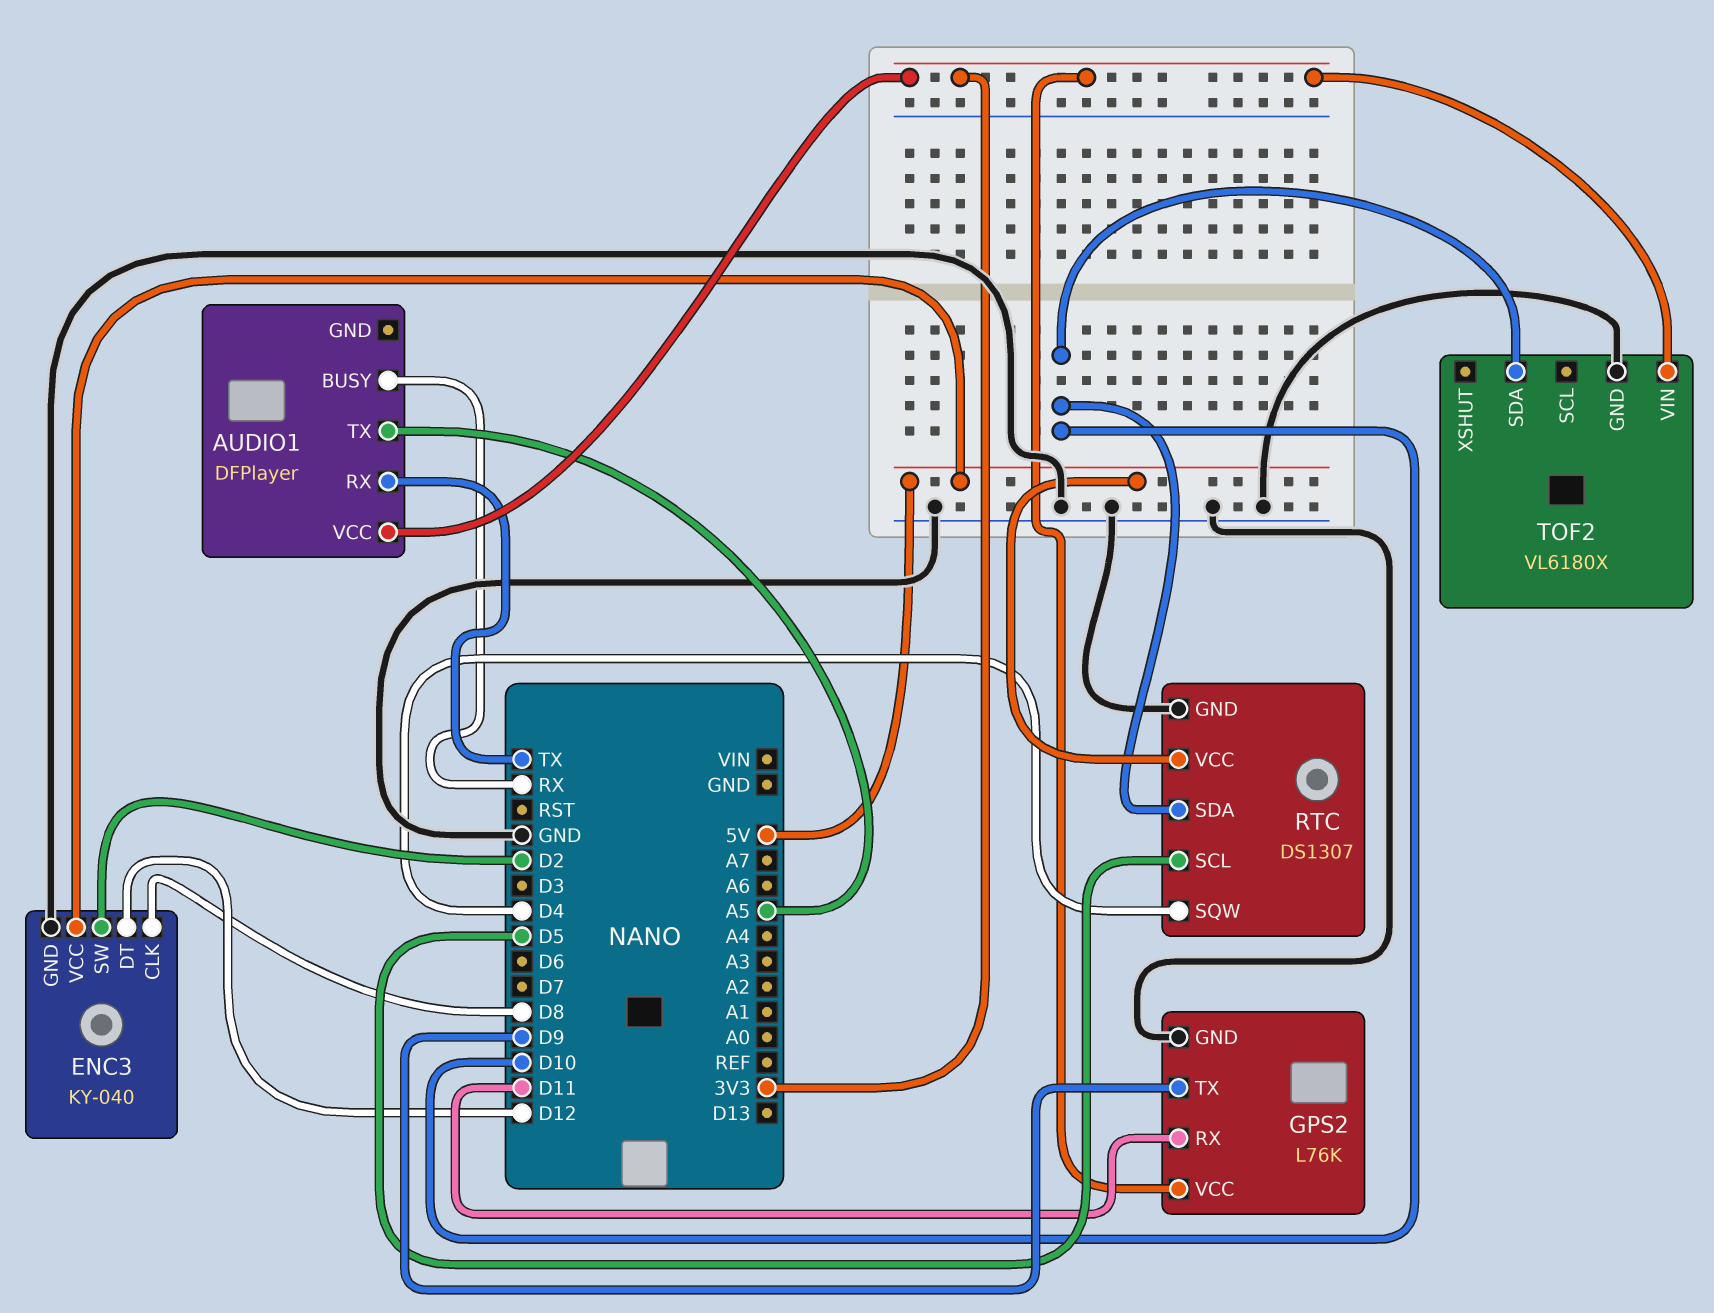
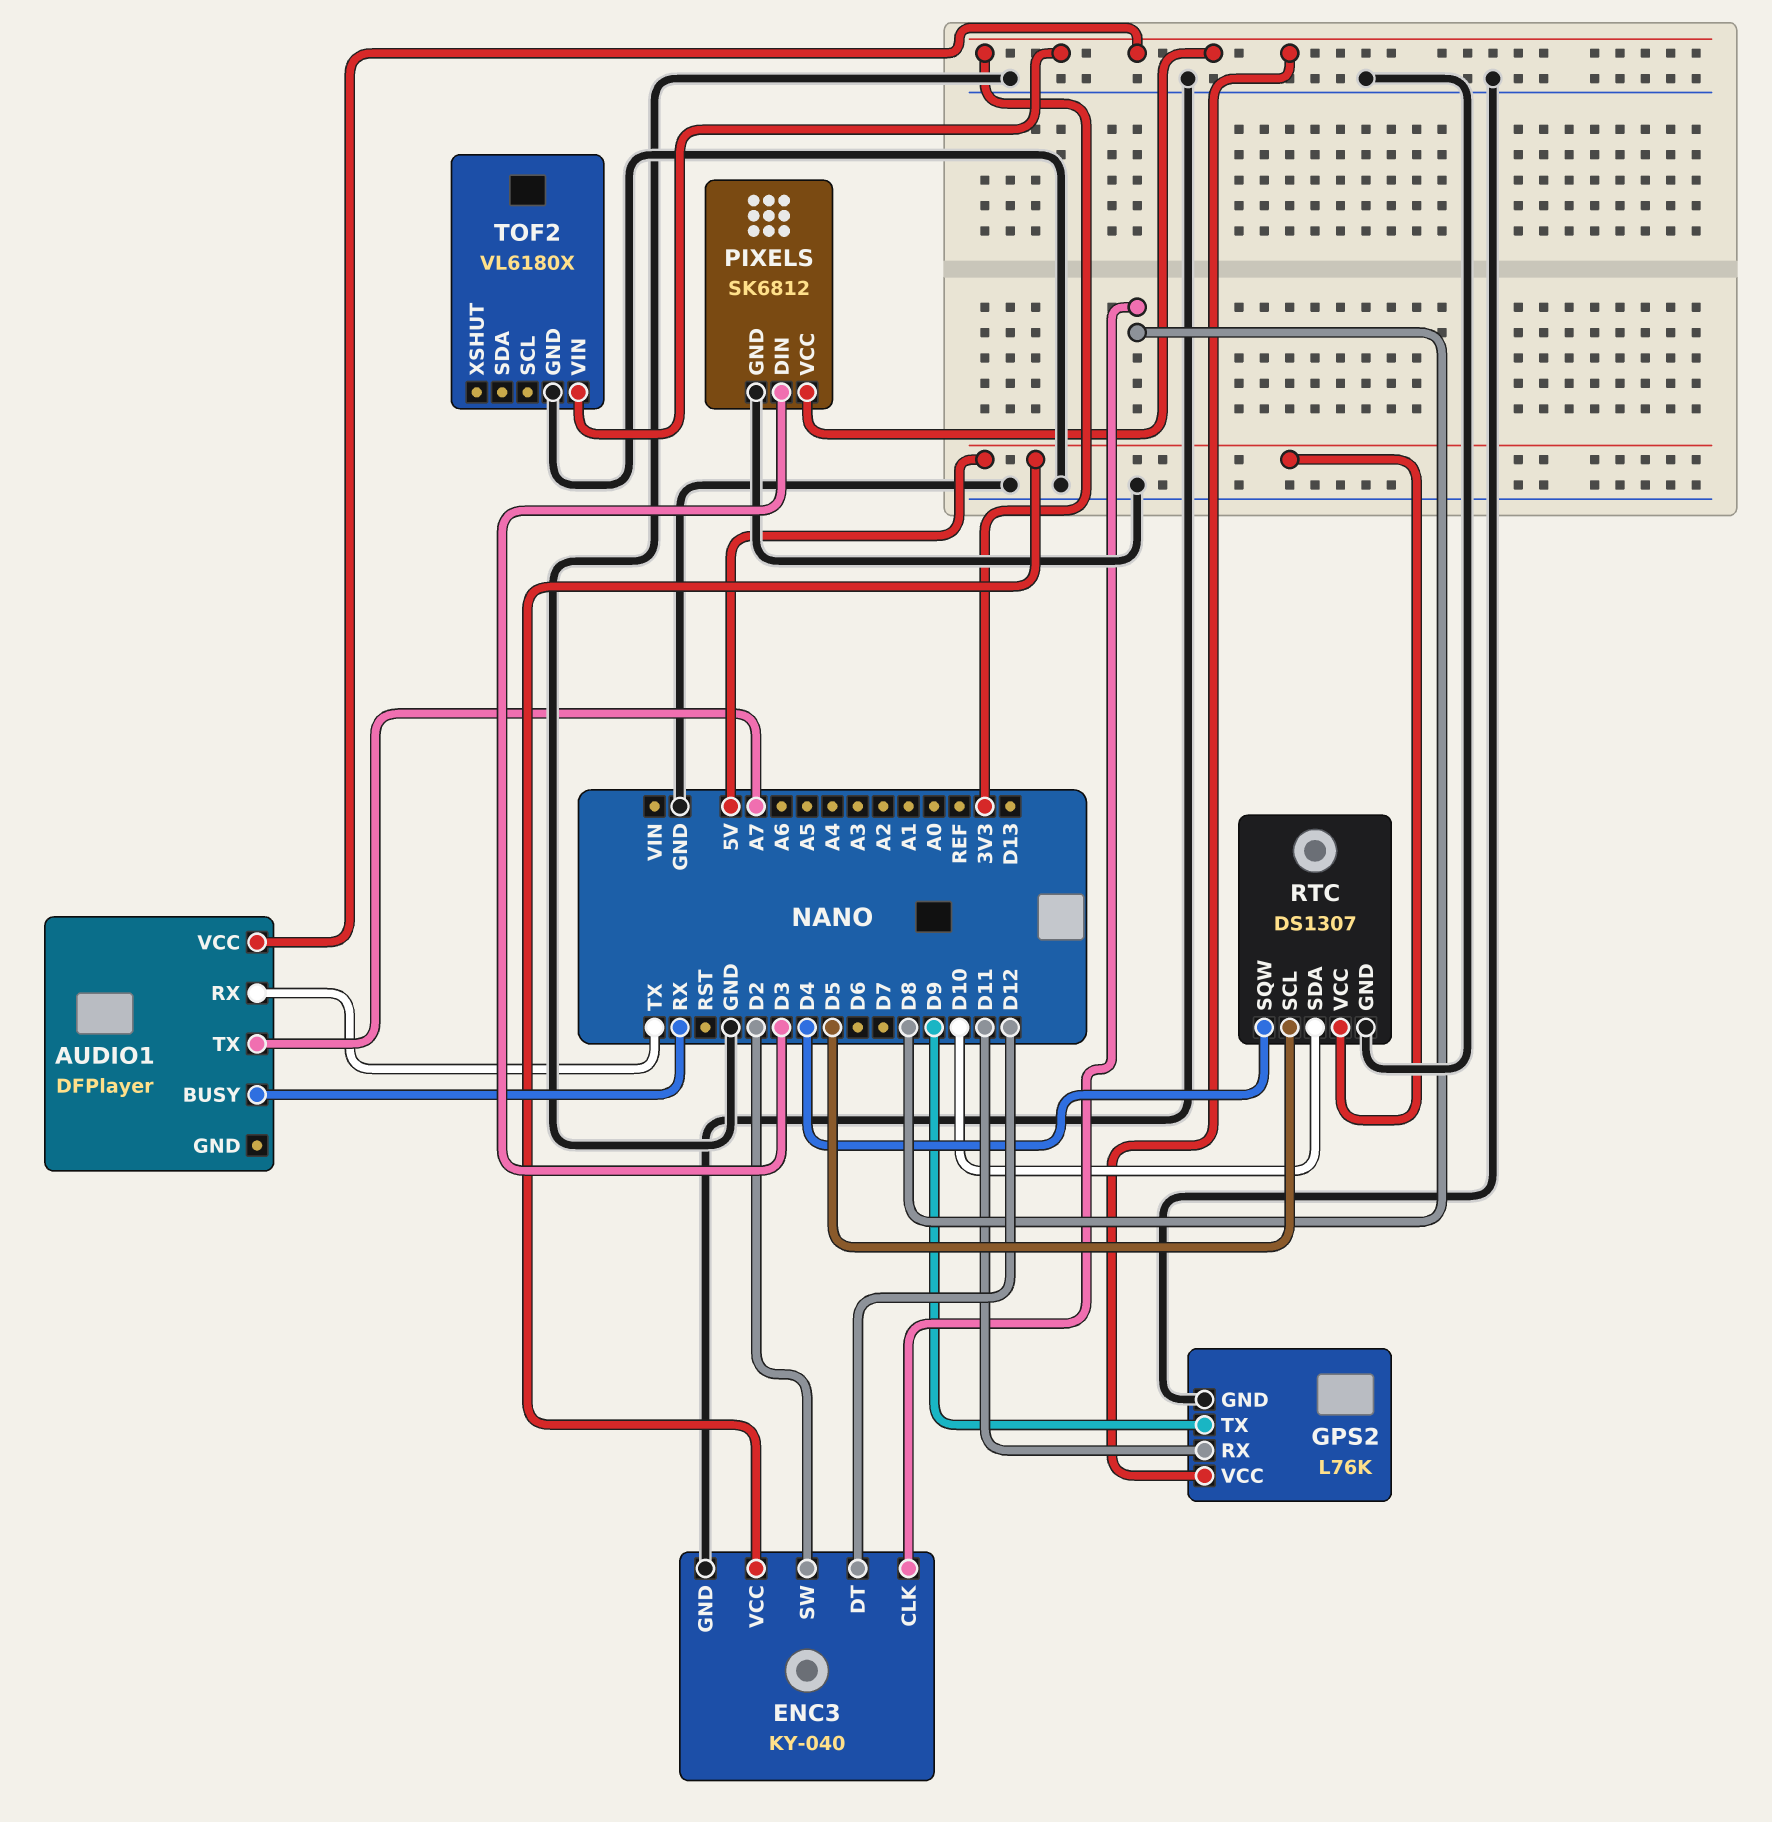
AUDIO1 pin TX: A5 -> A7
PIXELS: none -> SK6812
PIXELS pin DIN: none -> D3
PIXELS pin GND: none -> GND
PIXELS pin VCC: none -> 3V3
TOF2 pin SDA: D10 -> none

